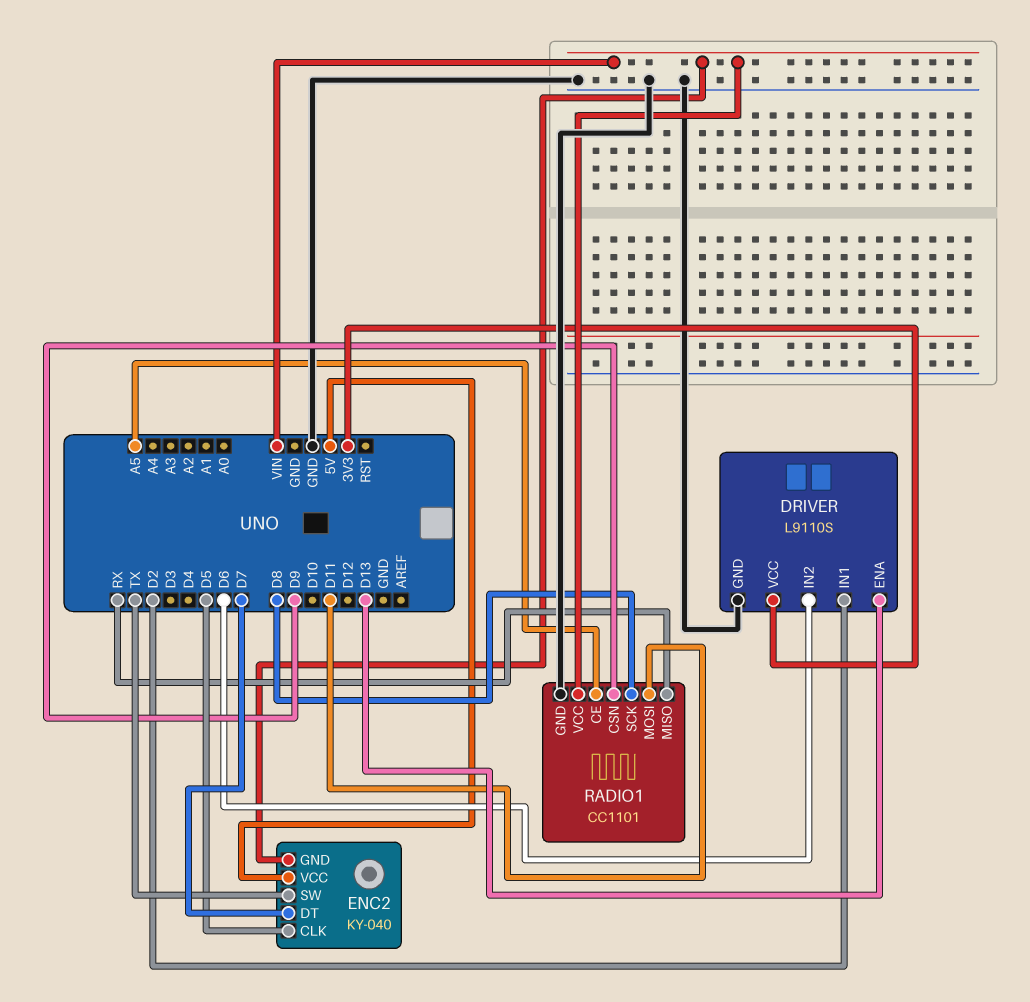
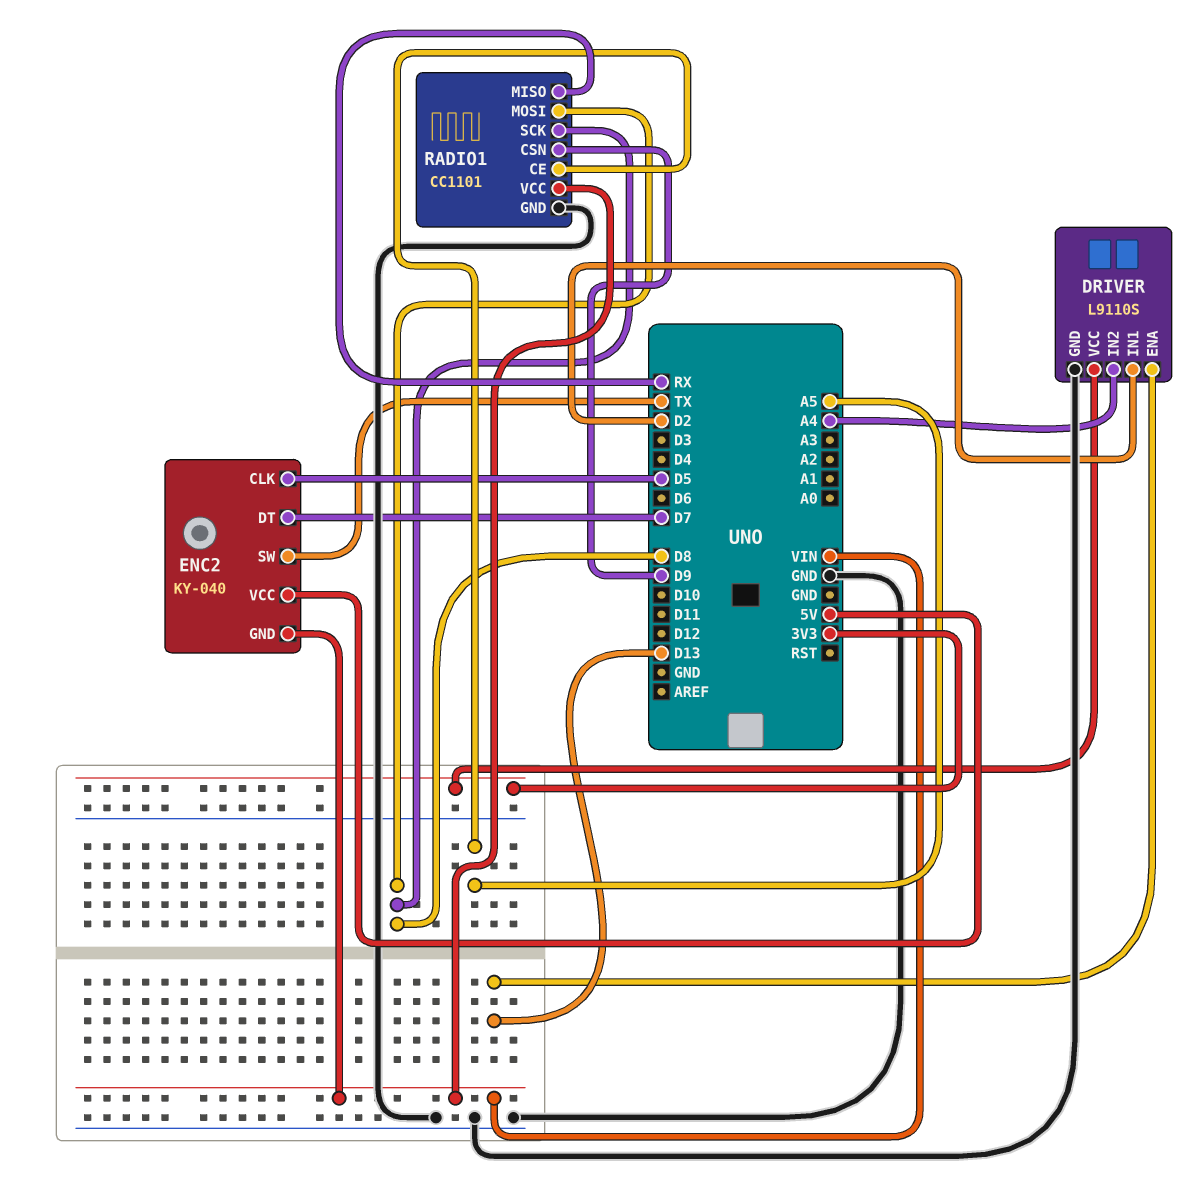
DRIVER pin IN2: D6 -> A4
RADIO1 pin MOSI: D11 -> D8

